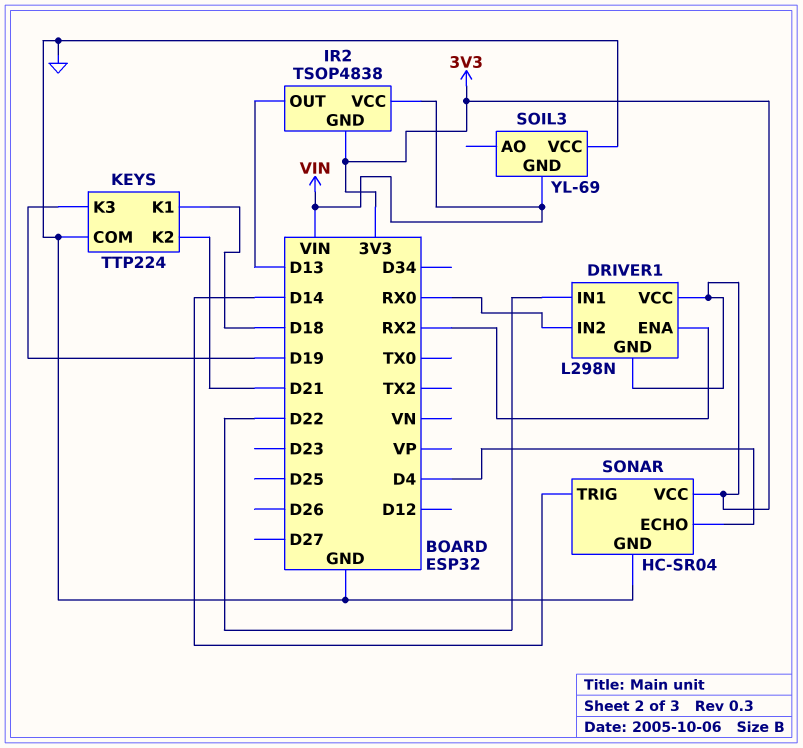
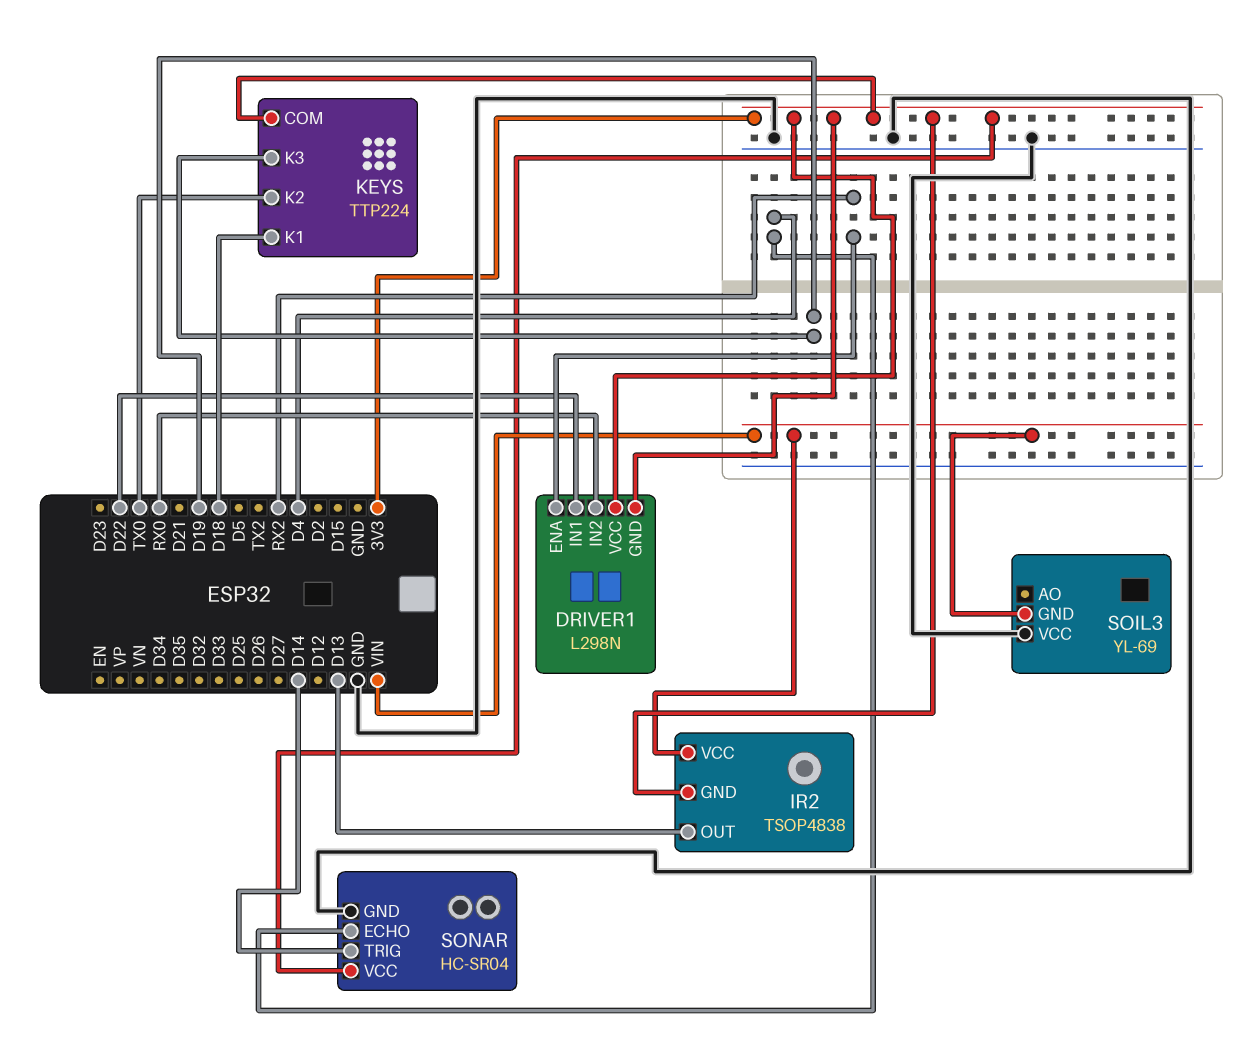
KEYS pin COM: GND -> 3V3
KEYS pin K2: D21 -> TX0

